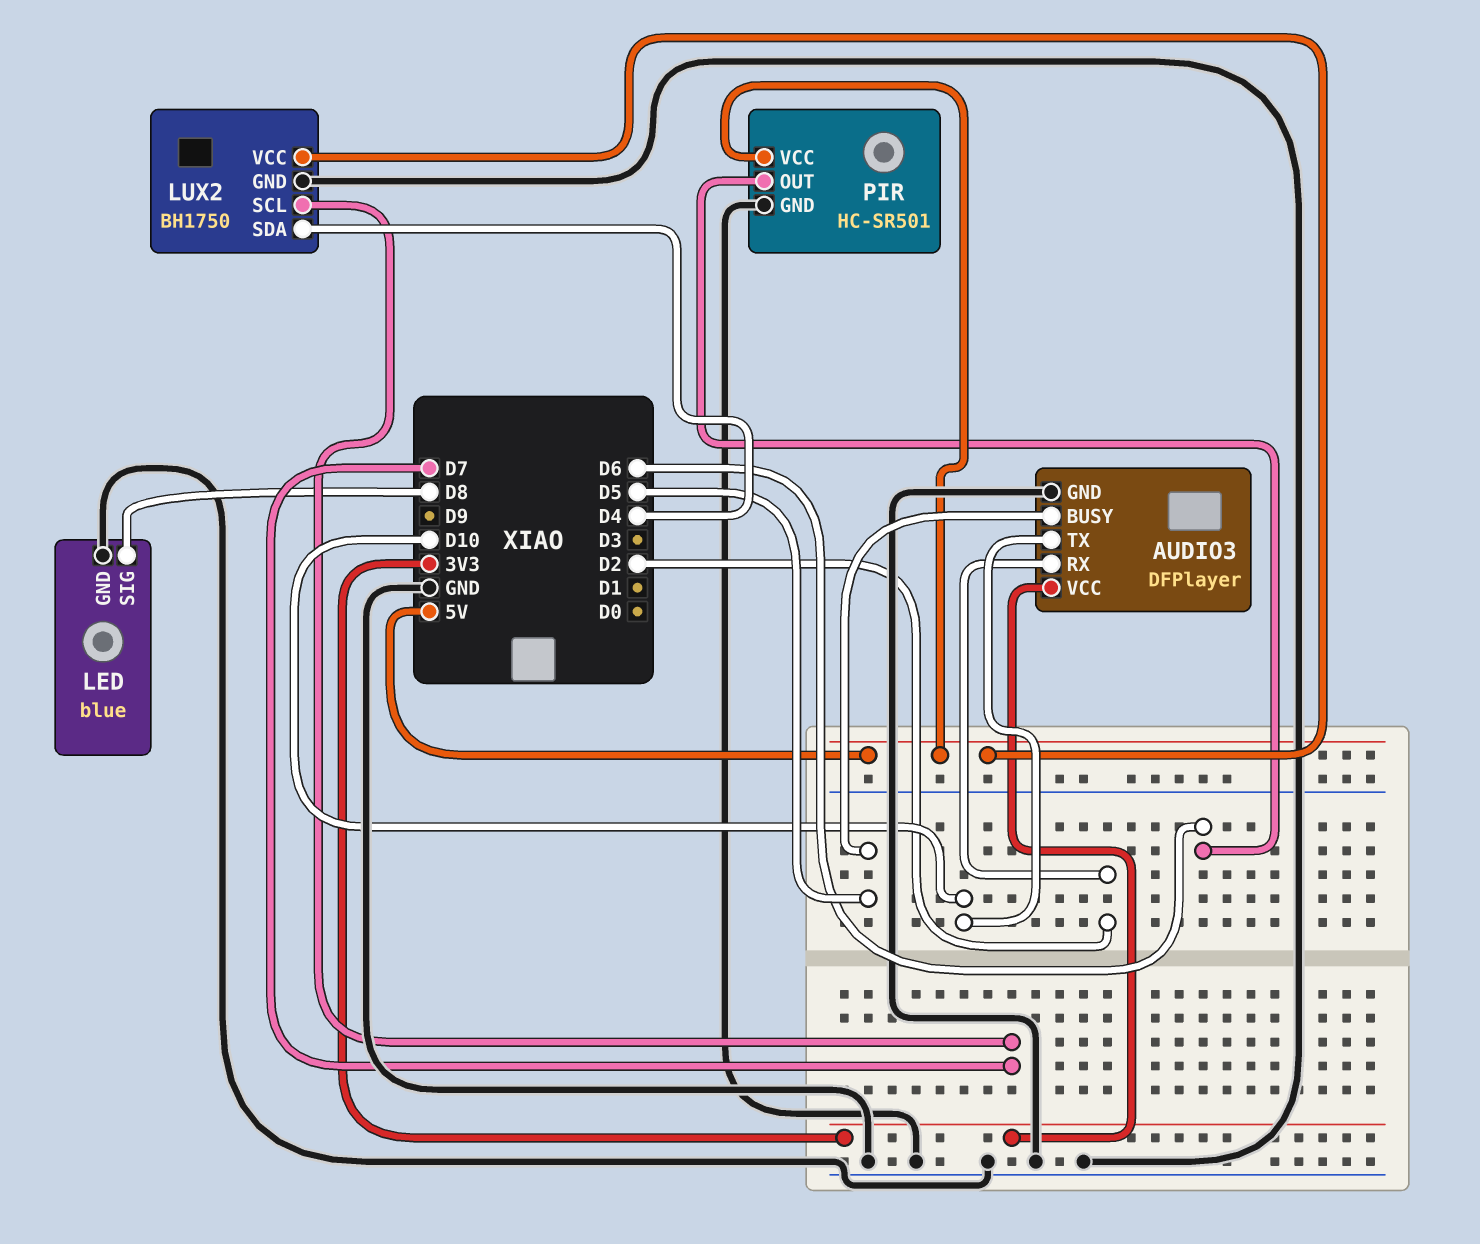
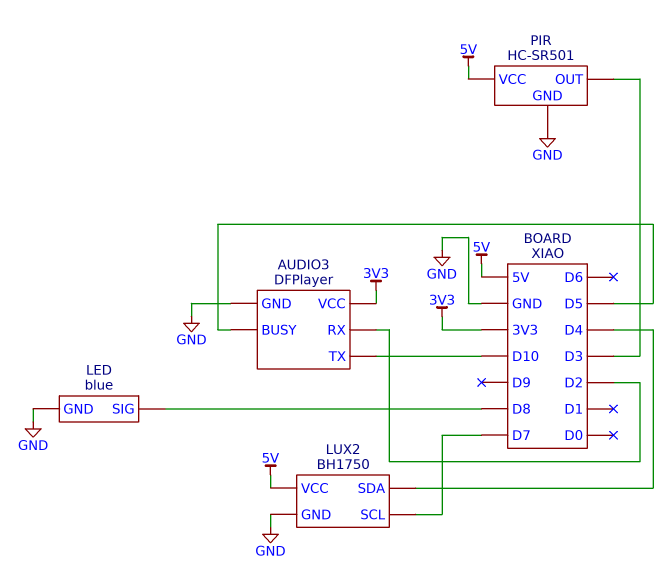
PIR pin OUT: D6 -> D3

